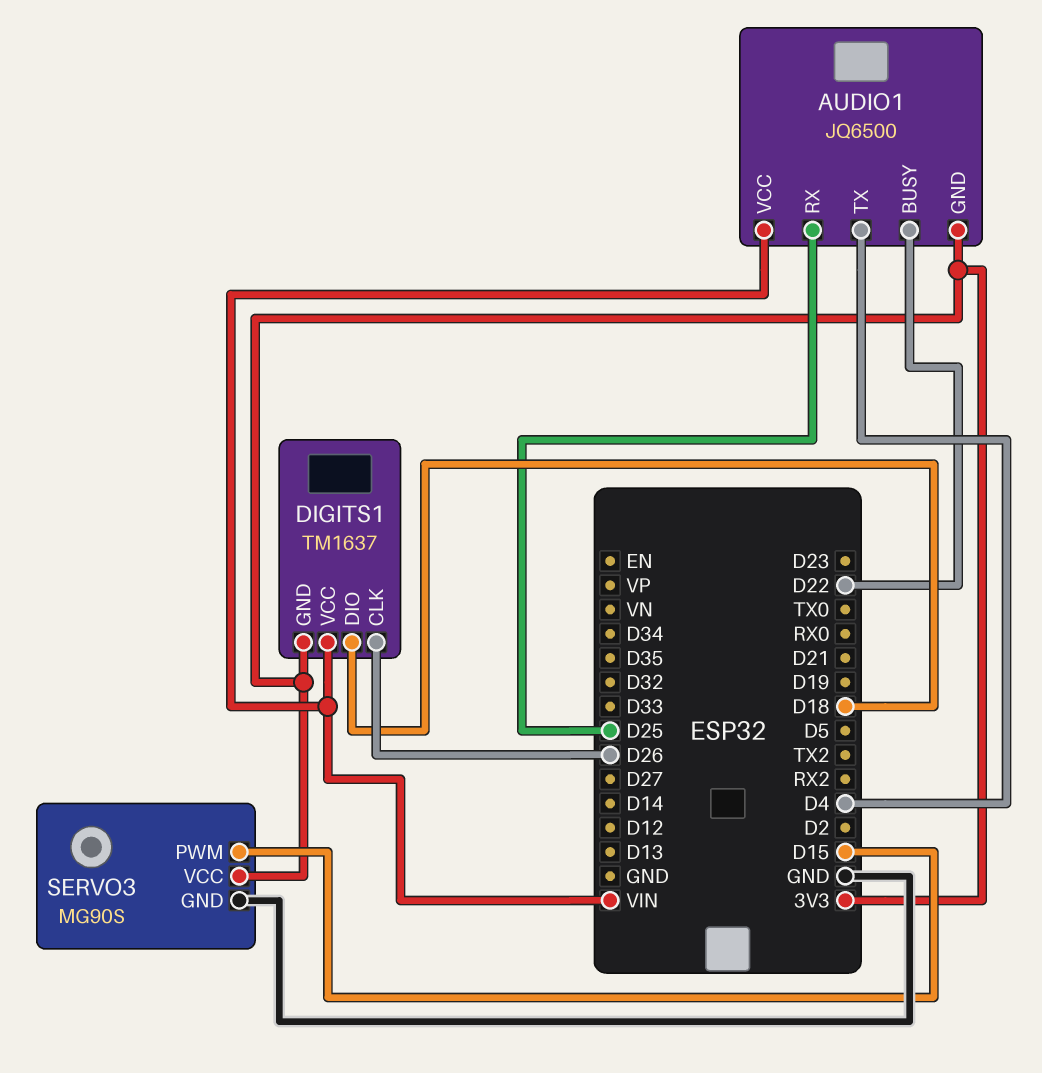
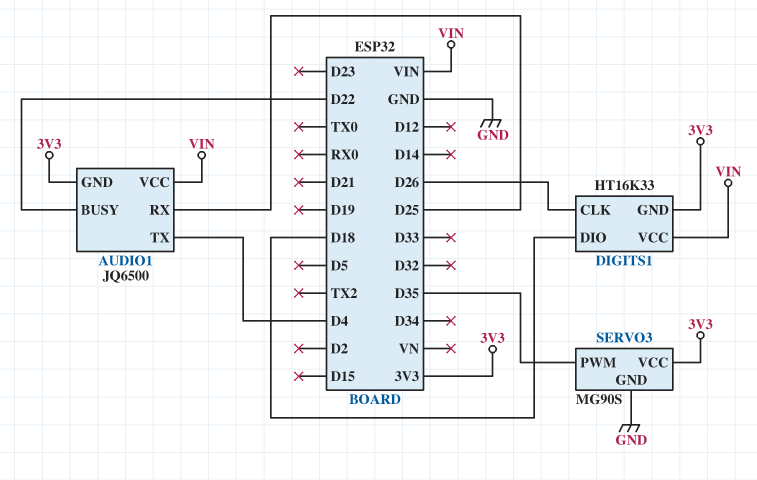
DIGITS1: TM1637 -> HT16K33
SERVO3 pin PWM: D15 -> D35

